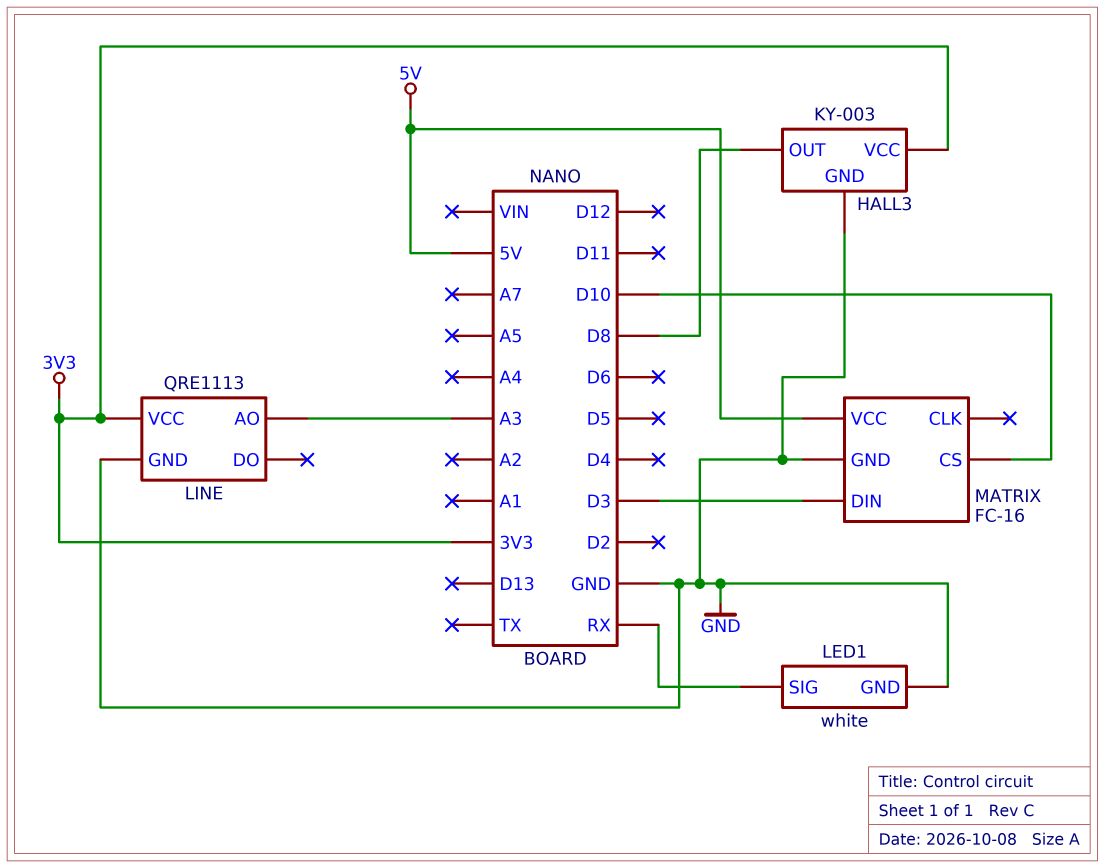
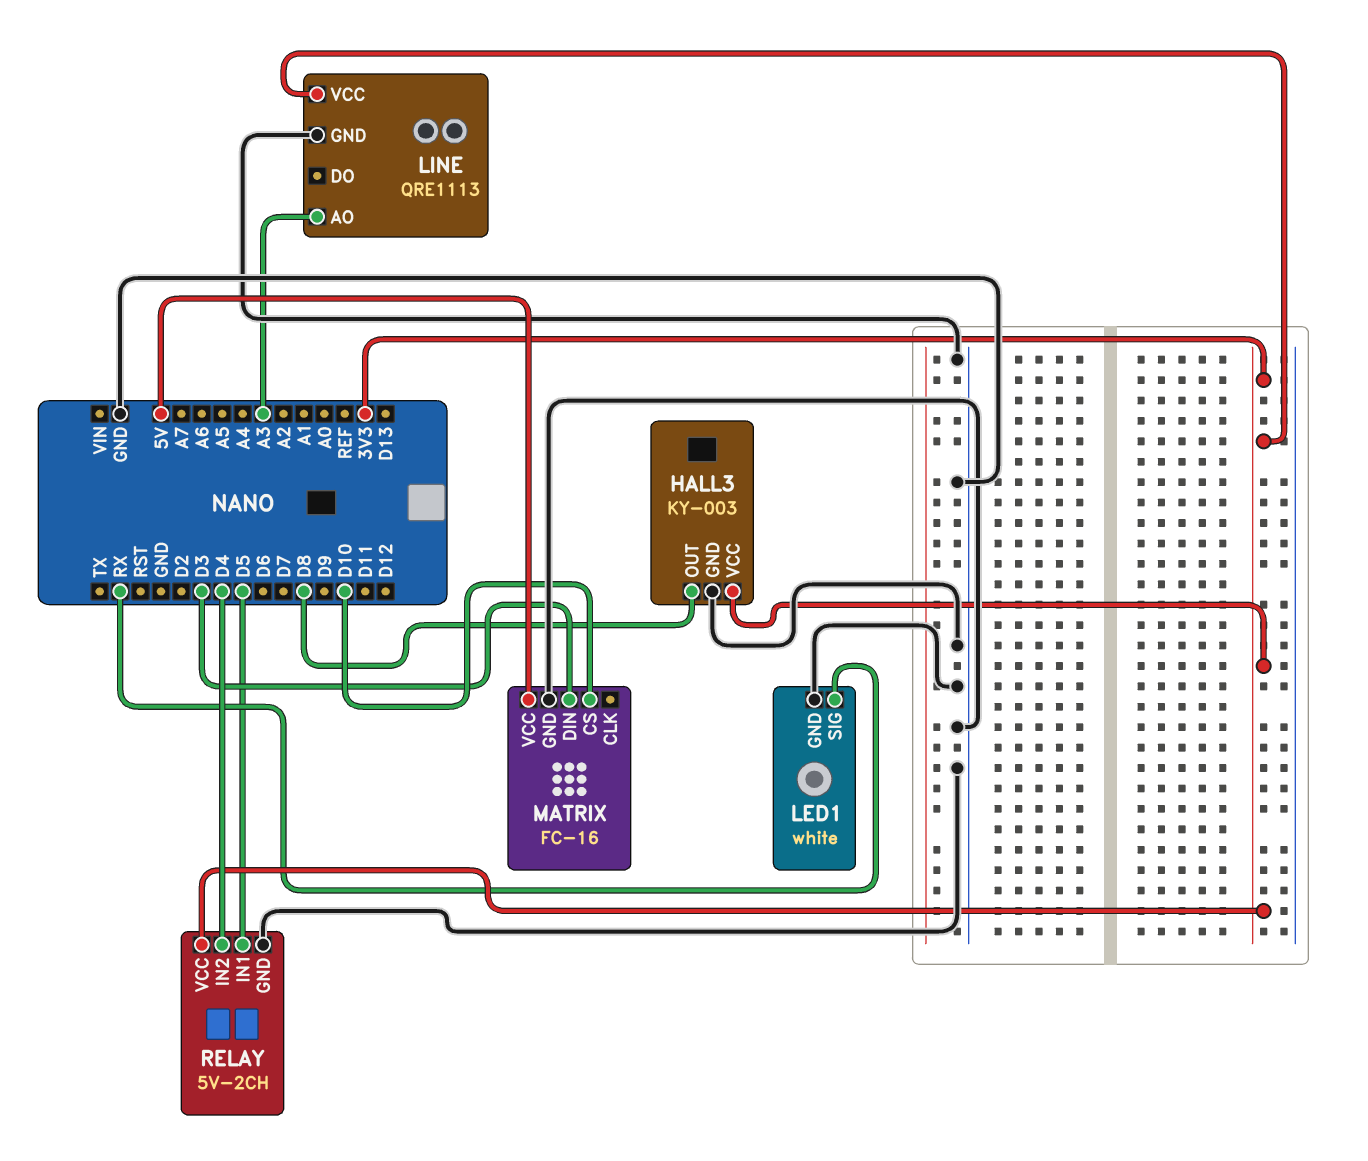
RELAY: none -> 5V-2CH
RELAY pin GND: none -> GND
RELAY pin IN1: none -> D5
RELAY pin IN2: none -> D4
RELAY pin VCC: none -> 3V3

